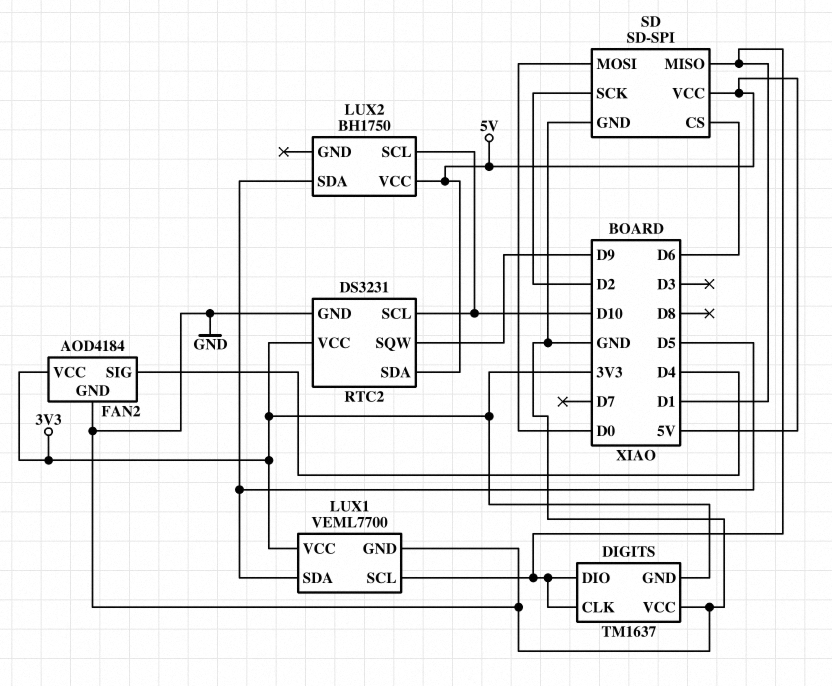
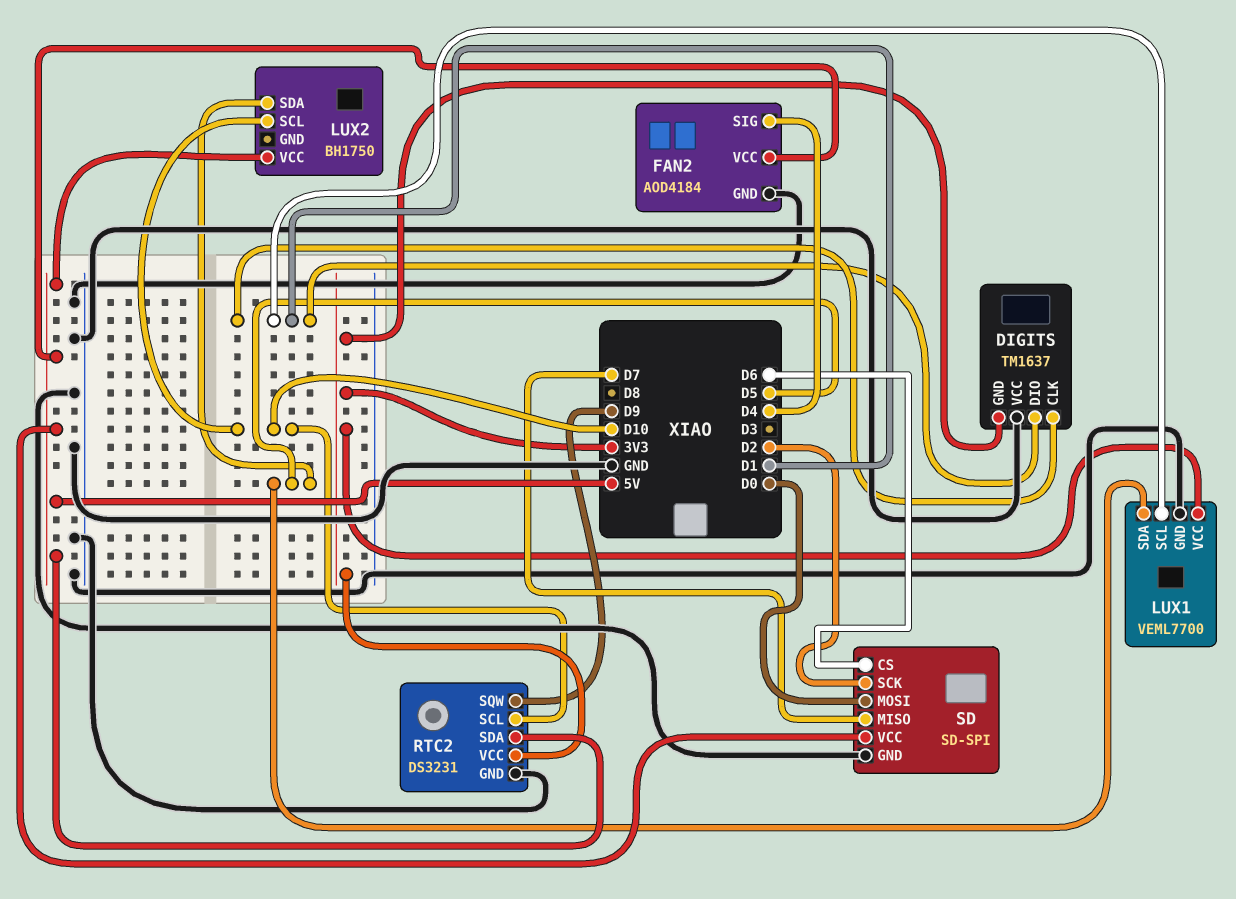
FAN2 pin VCC: 3V3 -> 5V
SD pin MISO: D1 -> D7

